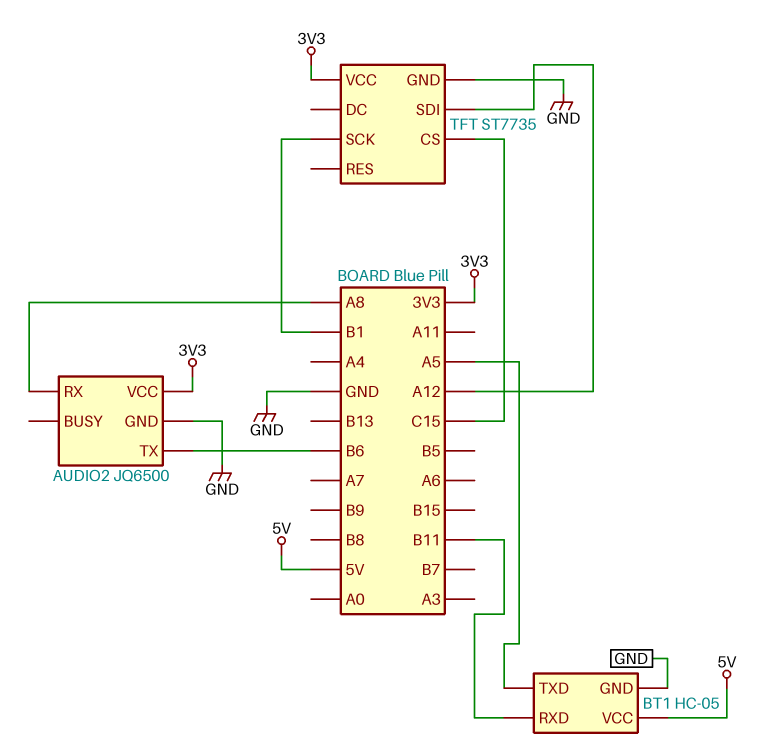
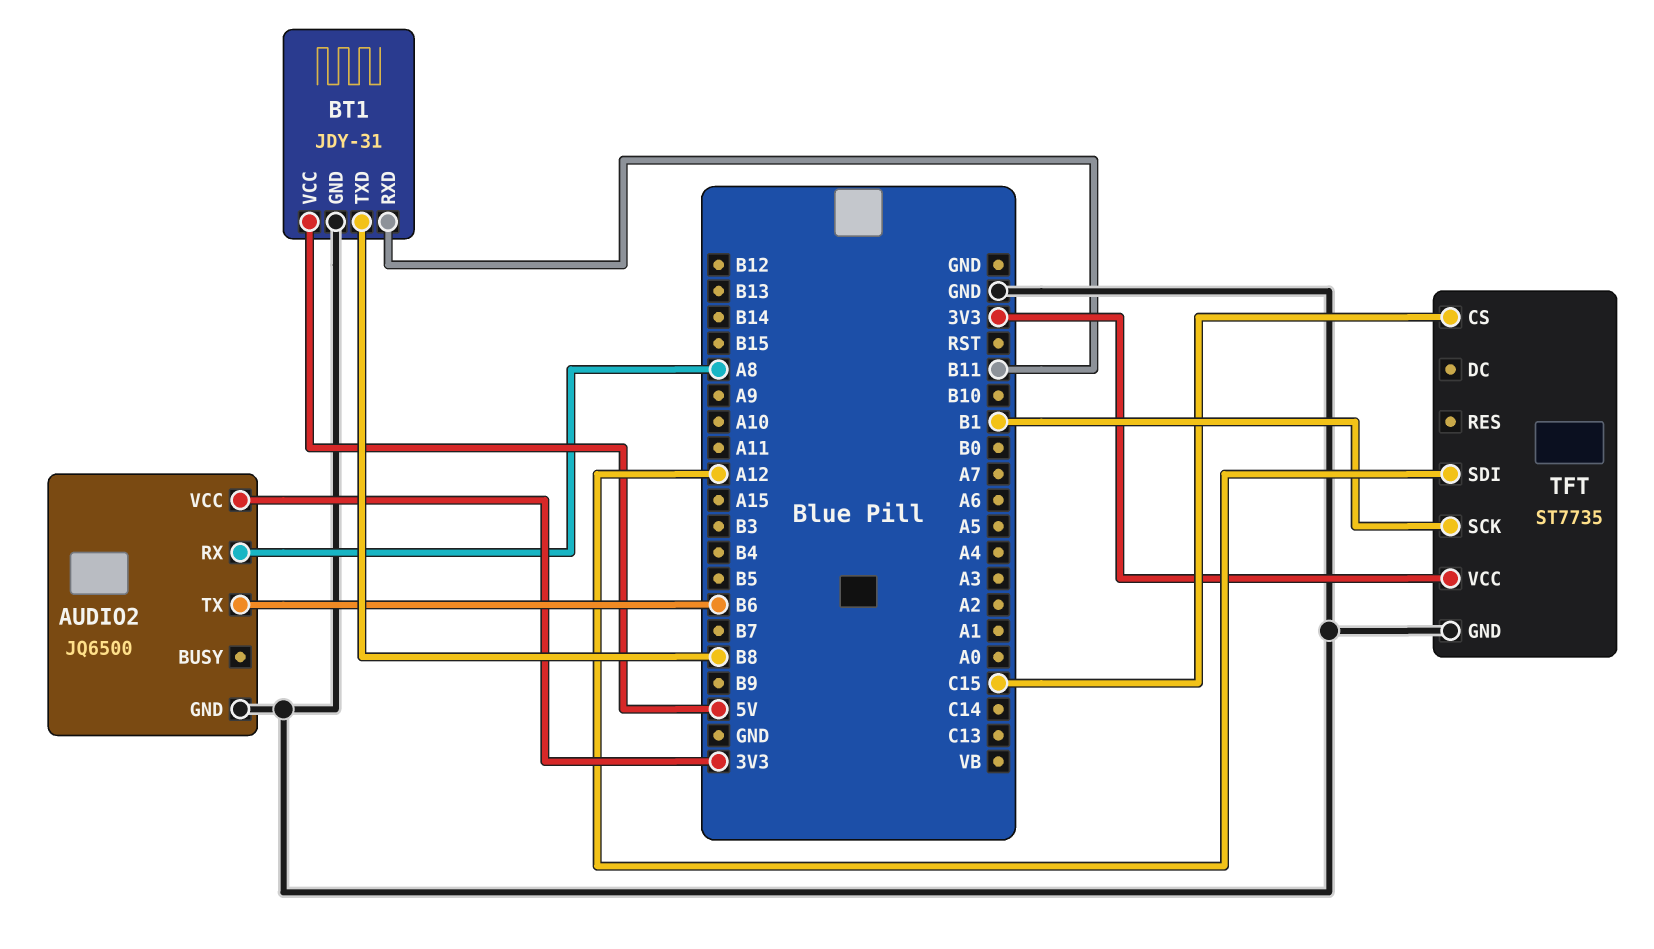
BT1: HC-05 -> JDY-31
BT1 pin TXD: A5 -> B8

